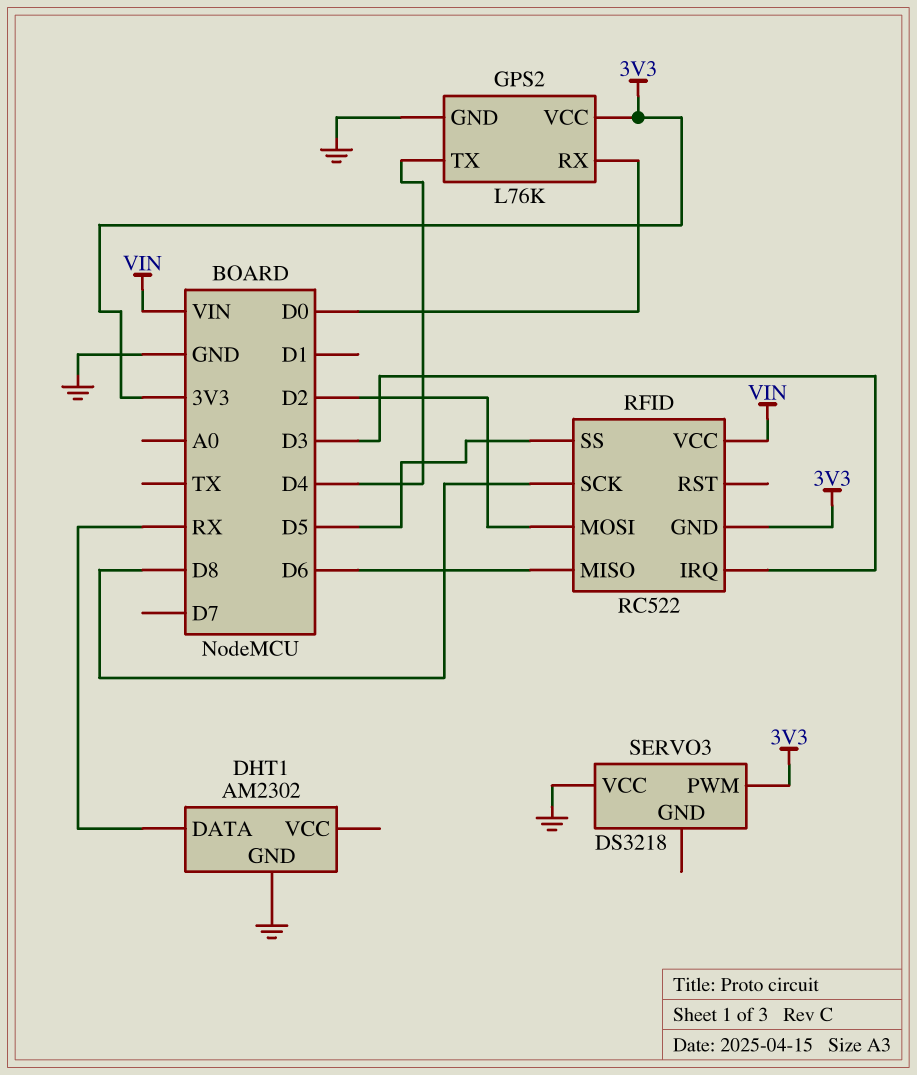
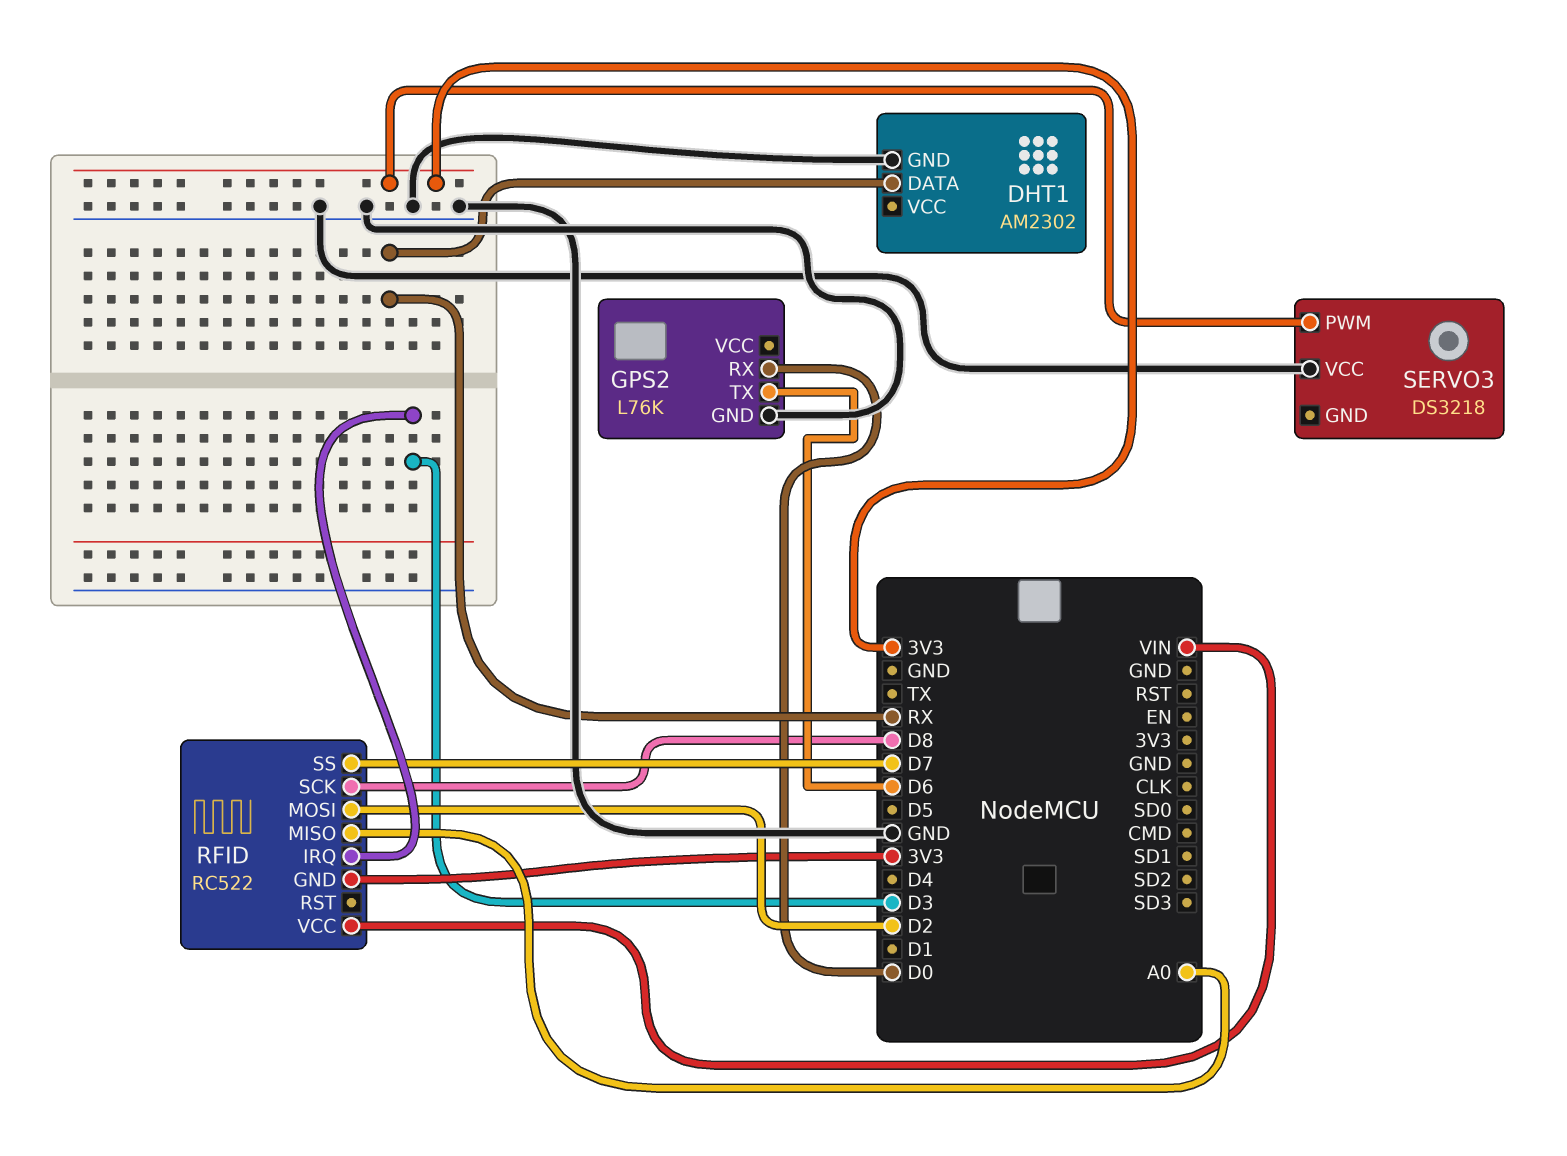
GPS2 pin TX: D4 -> D6
GPS2 pin VCC: 3V3 -> none
RFID pin MISO: D6 -> A0
RFID pin SS: D5 -> D7

